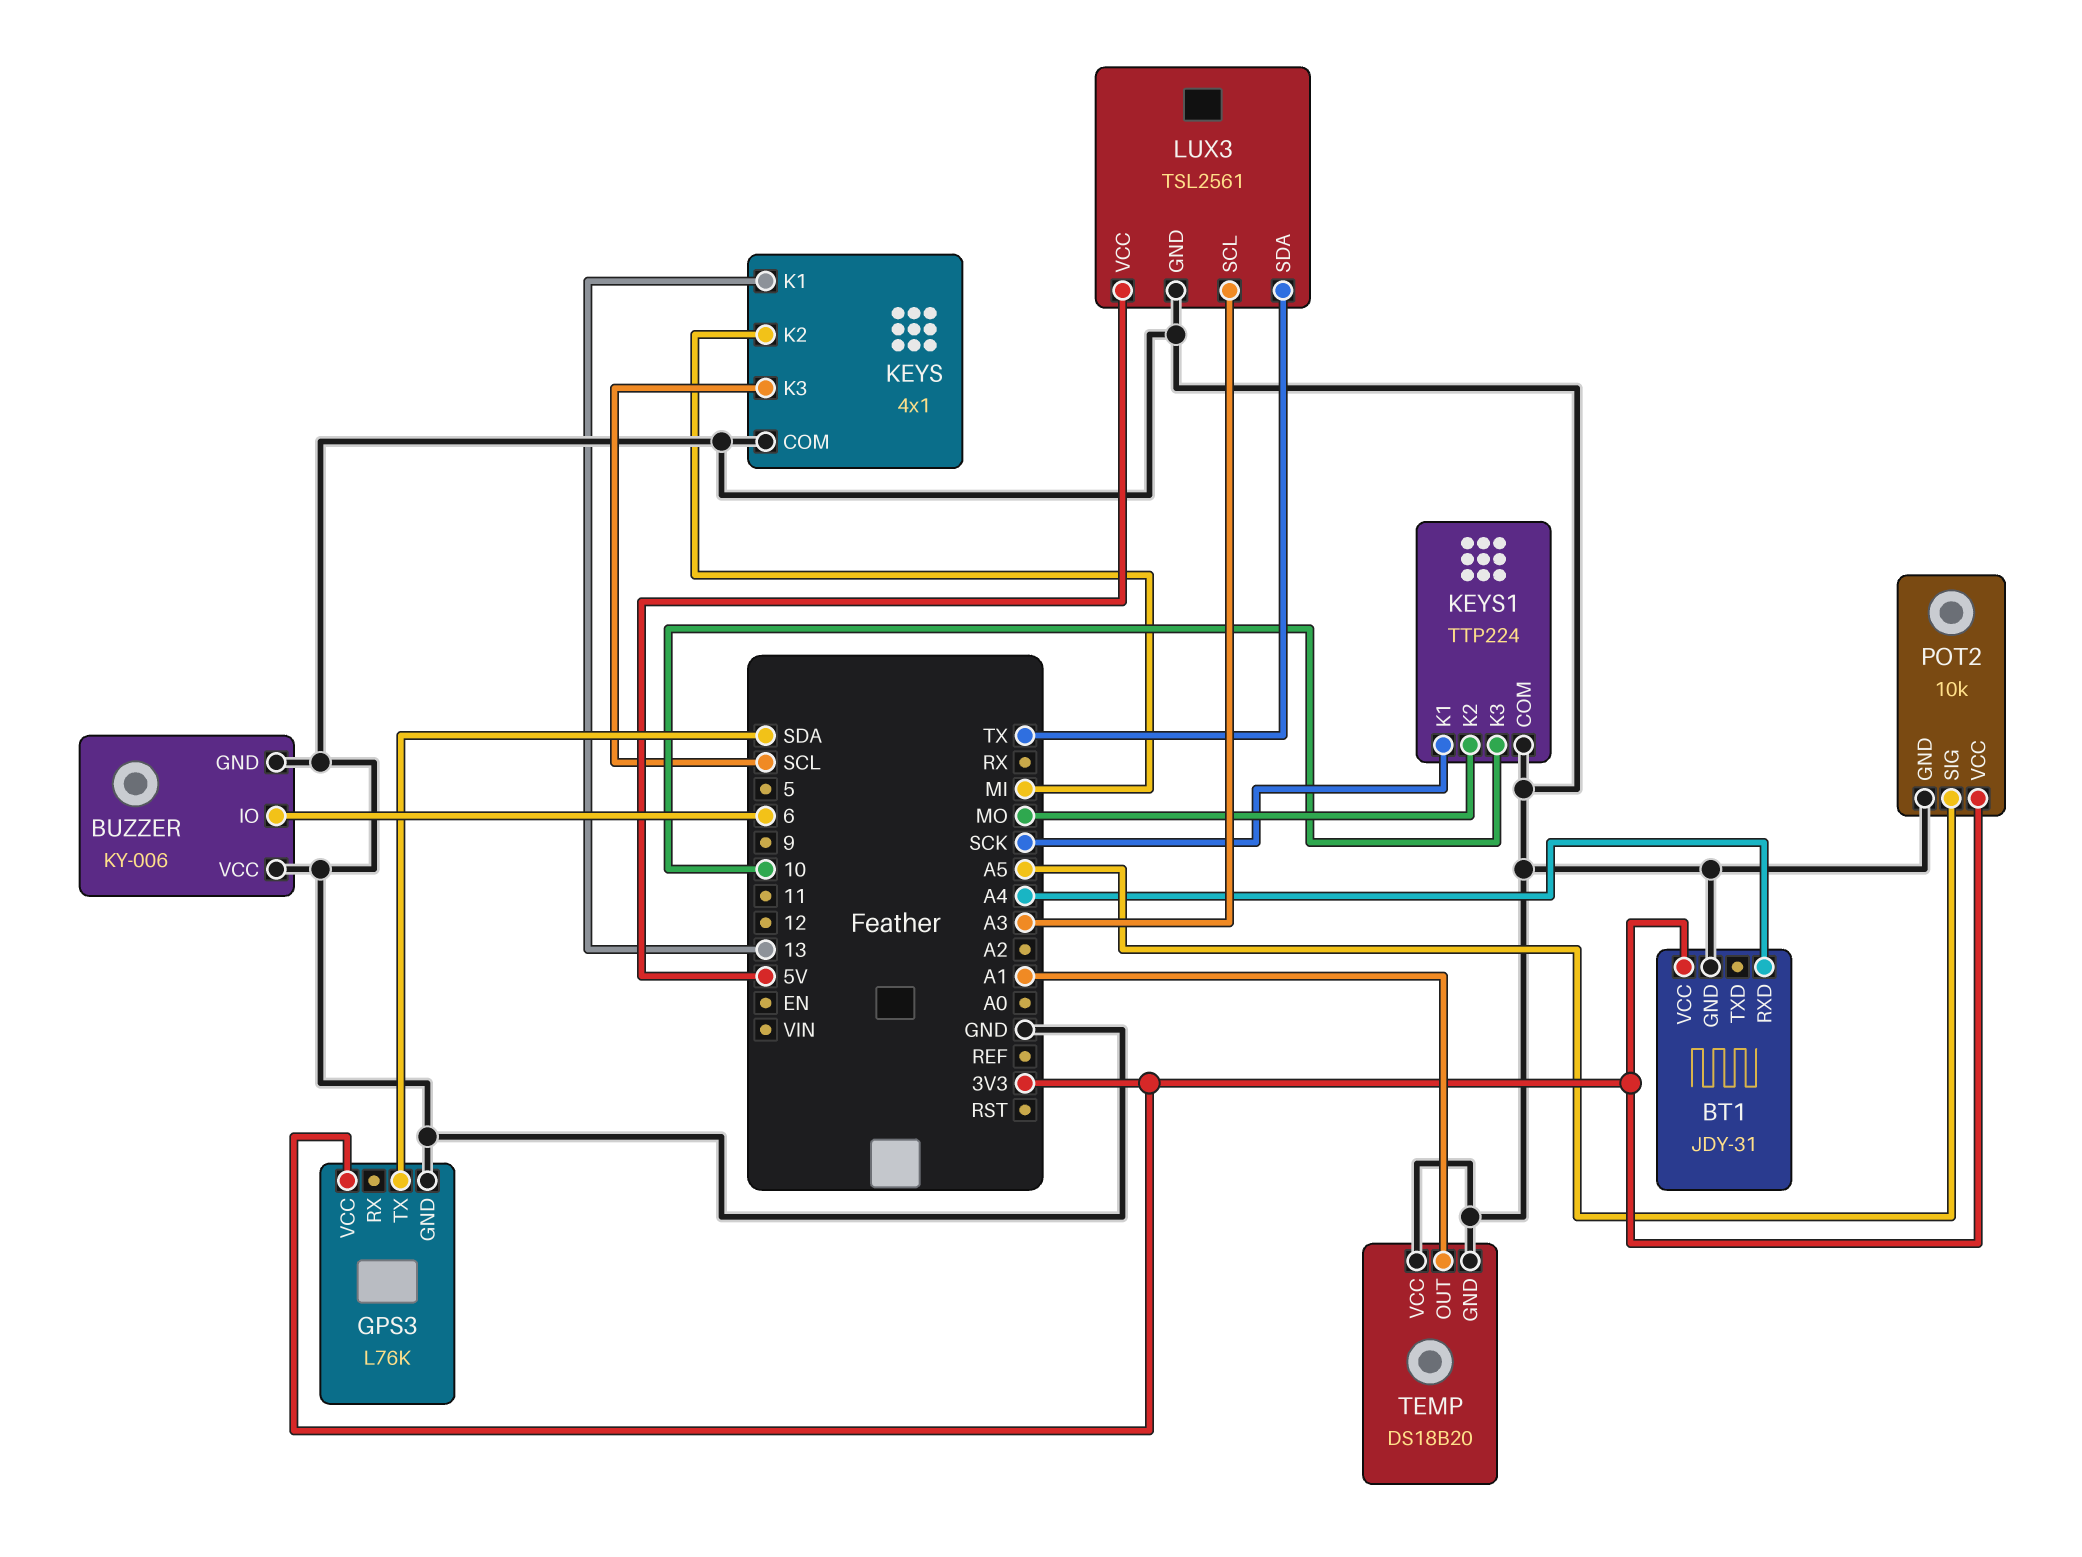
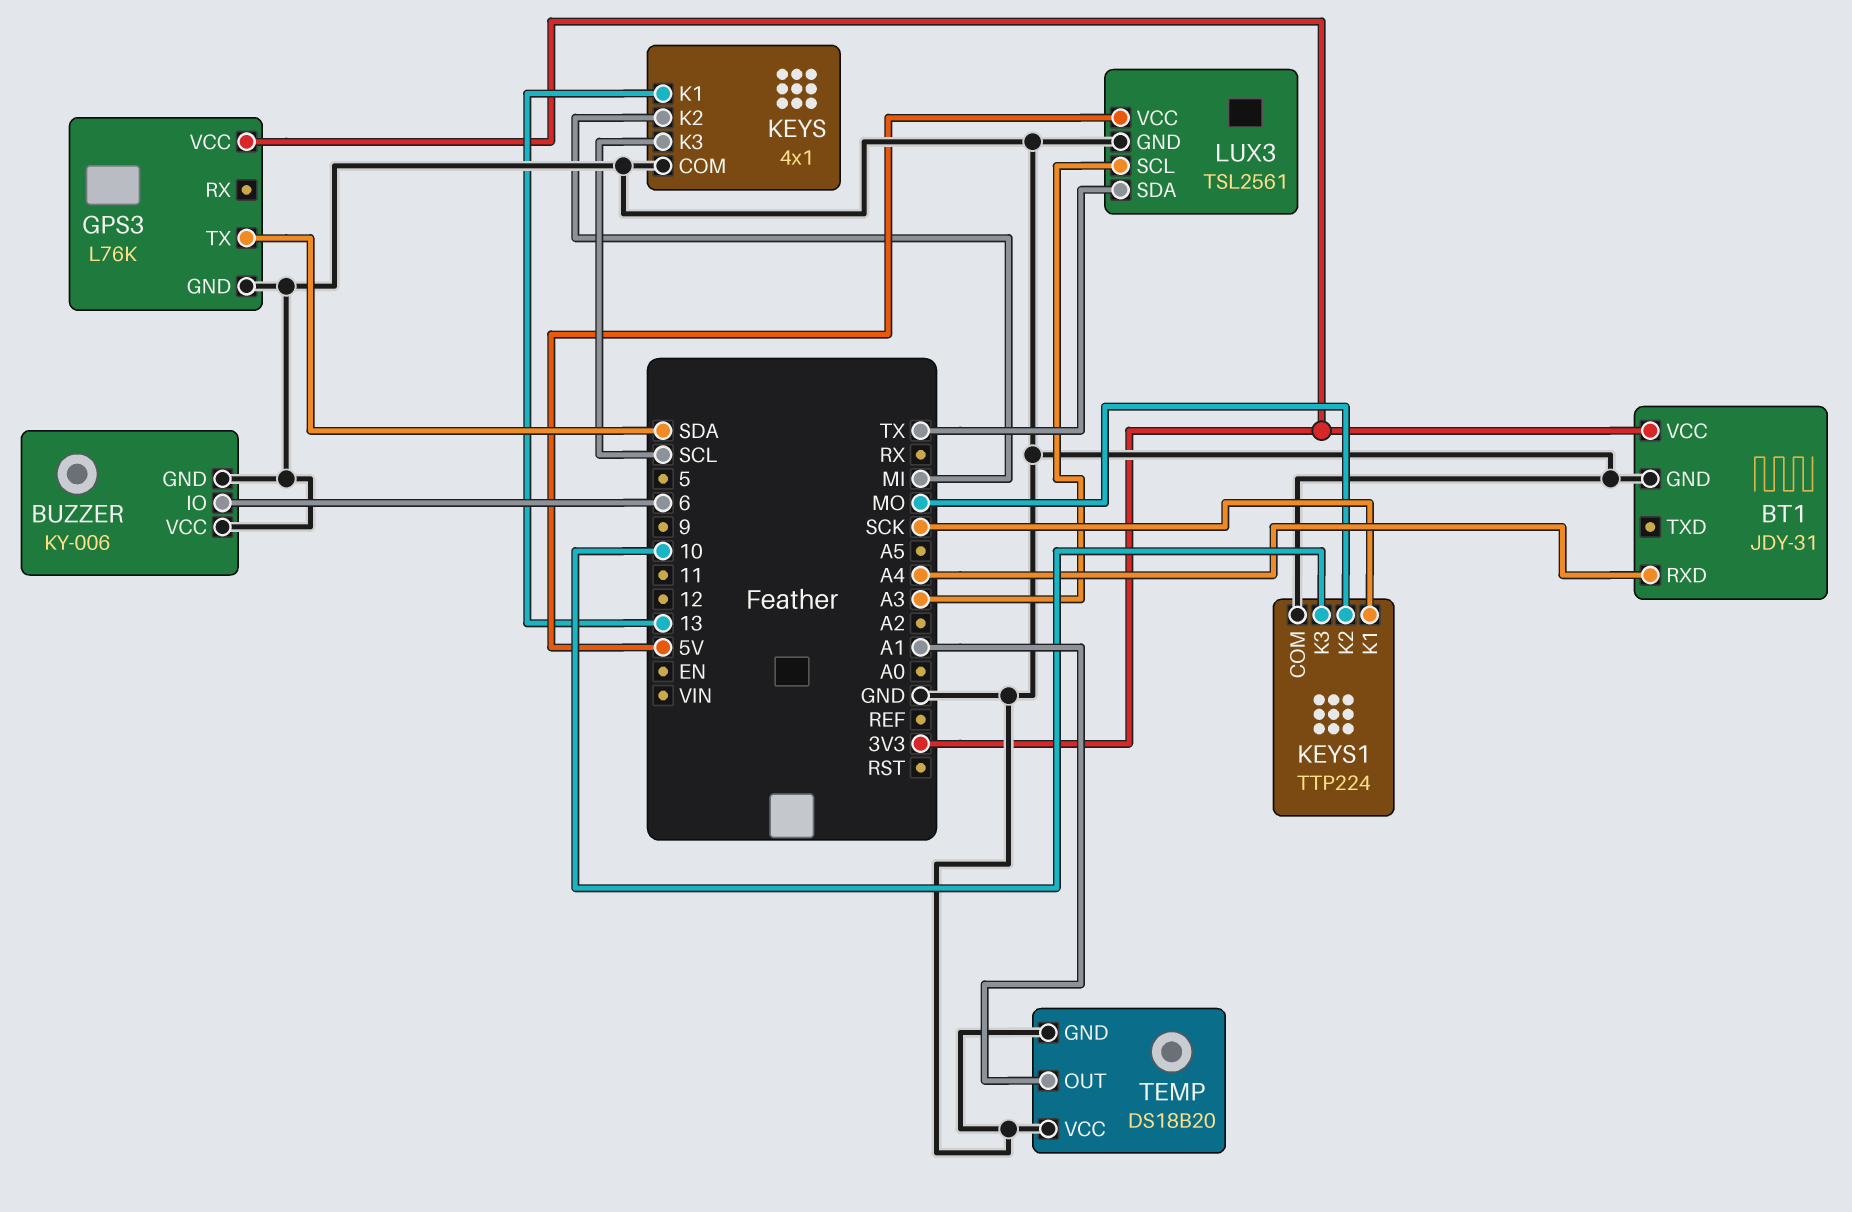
POT2: 10k -> none
POT2 pin GND: GND -> none
POT2 pin SIG: A5 -> none
POT2 pin VCC: 3V3 -> none

